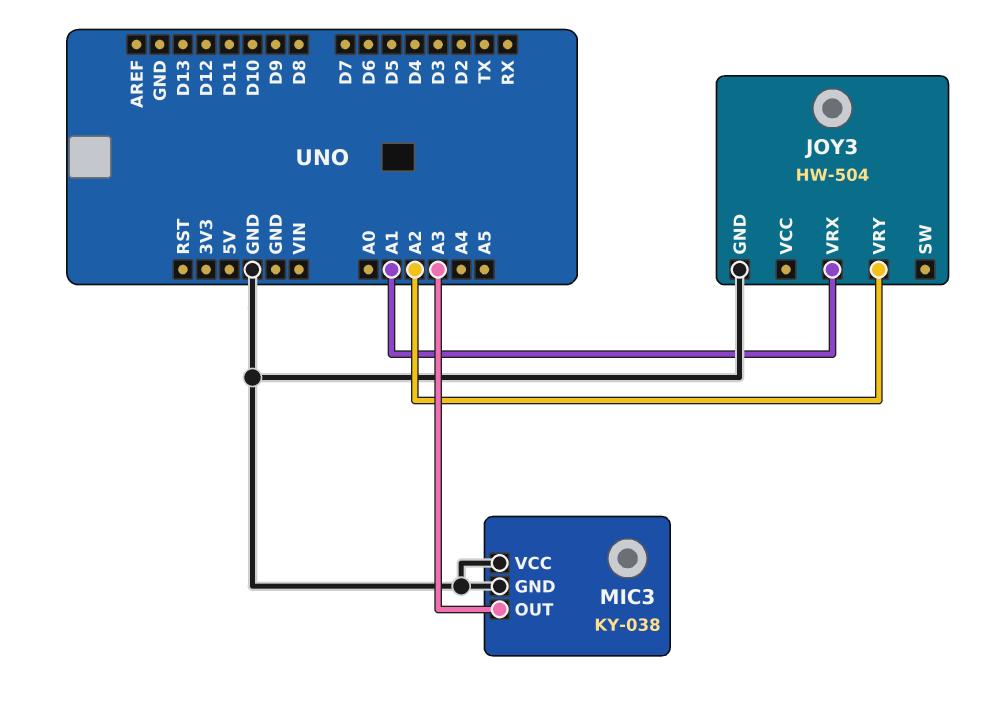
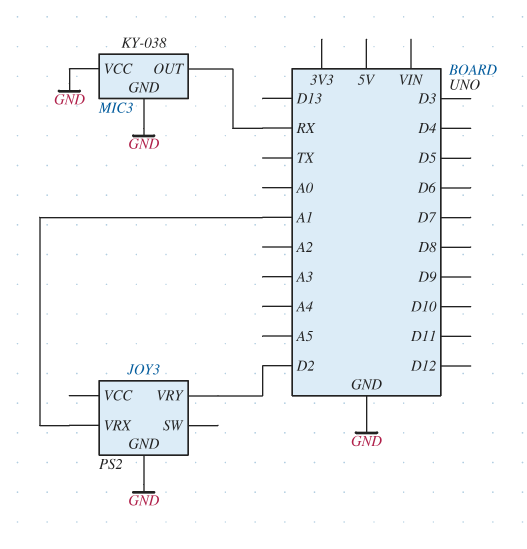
JOY3: HW-504 -> PS2
JOY3 pin VRY: A2 -> D2
MIC3 pin OUT: A3 -> RX

